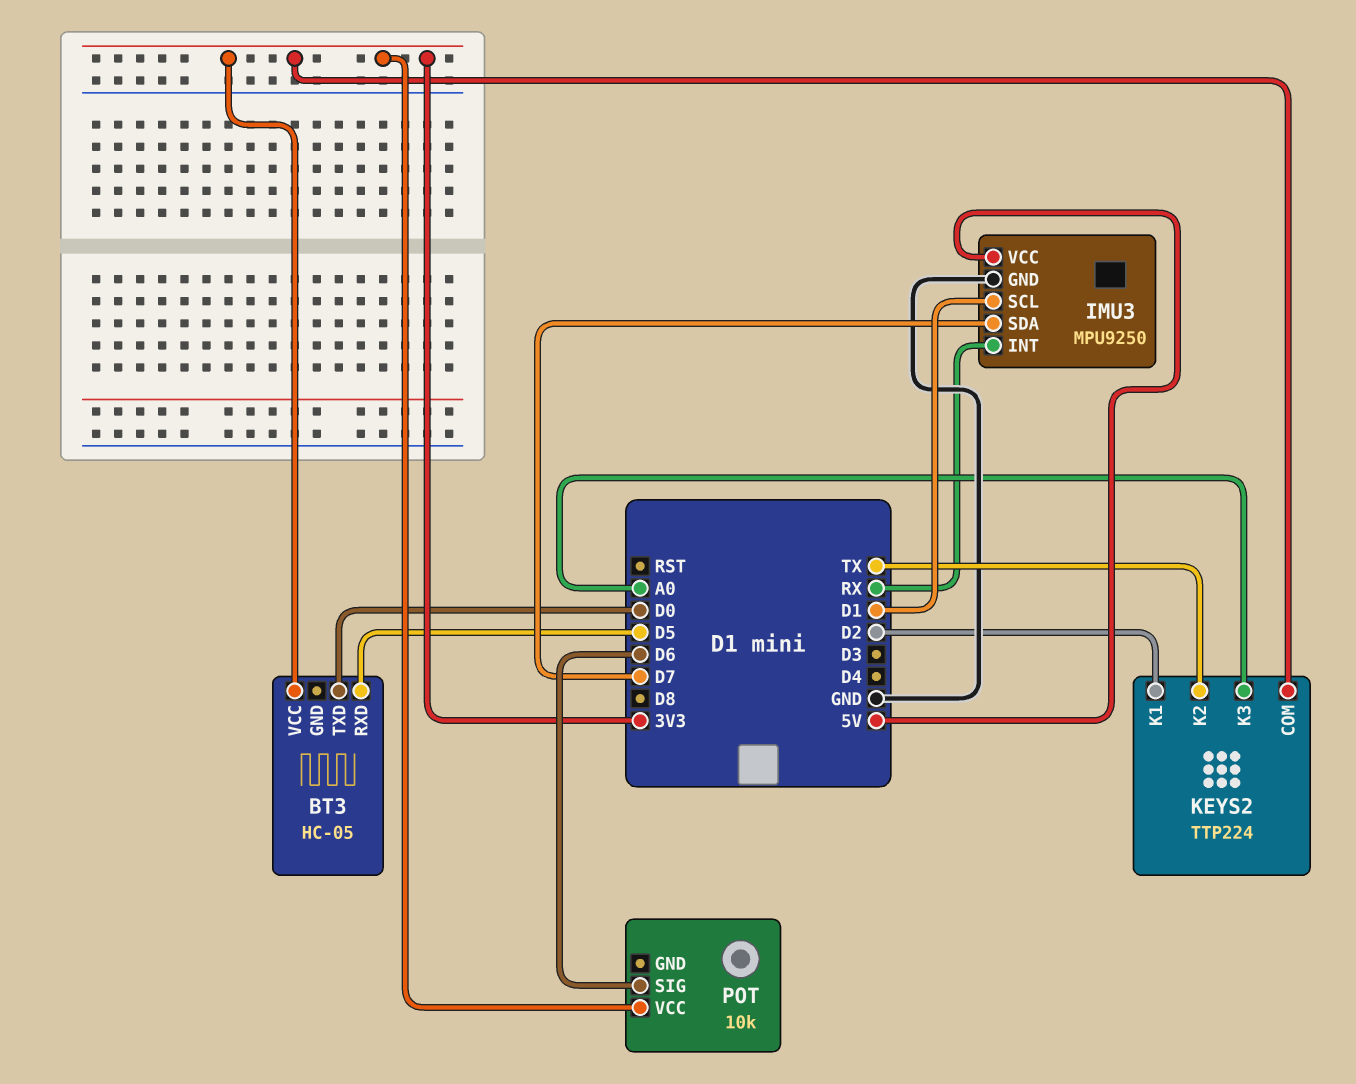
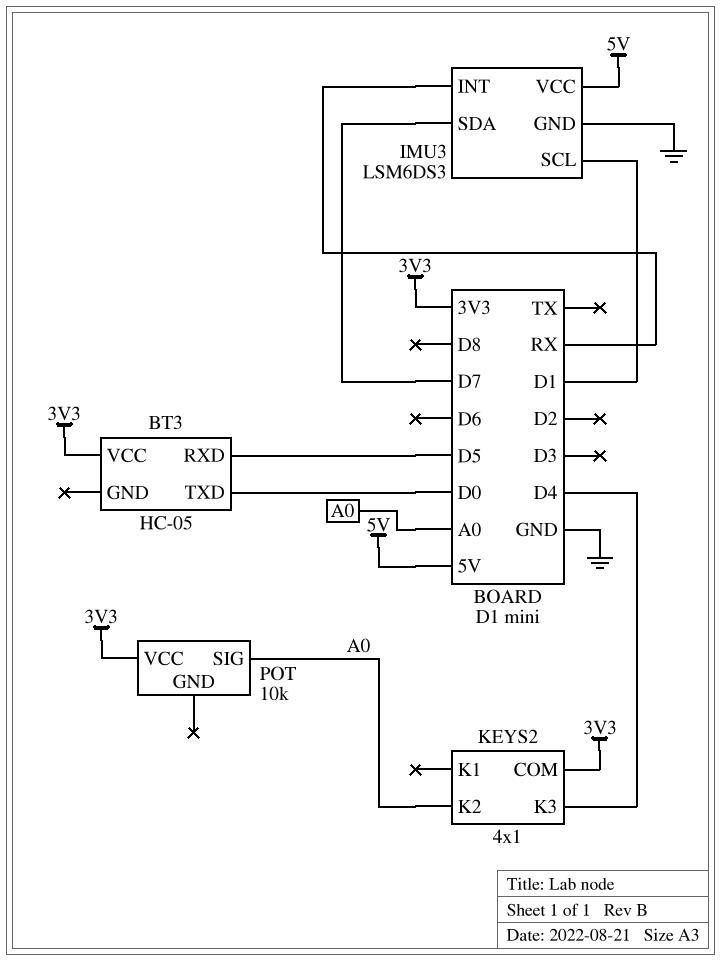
IMU3: MPU9250 -> LSM6DS3
KEYS2: TTP224 -> 4x1
KEYS2 pin K1: D2 -> none
KEYS2 pin K2: TX -> A0
KEYS2 pin K3: A0 -> D4
POT pin SIG: D6 -> A0

